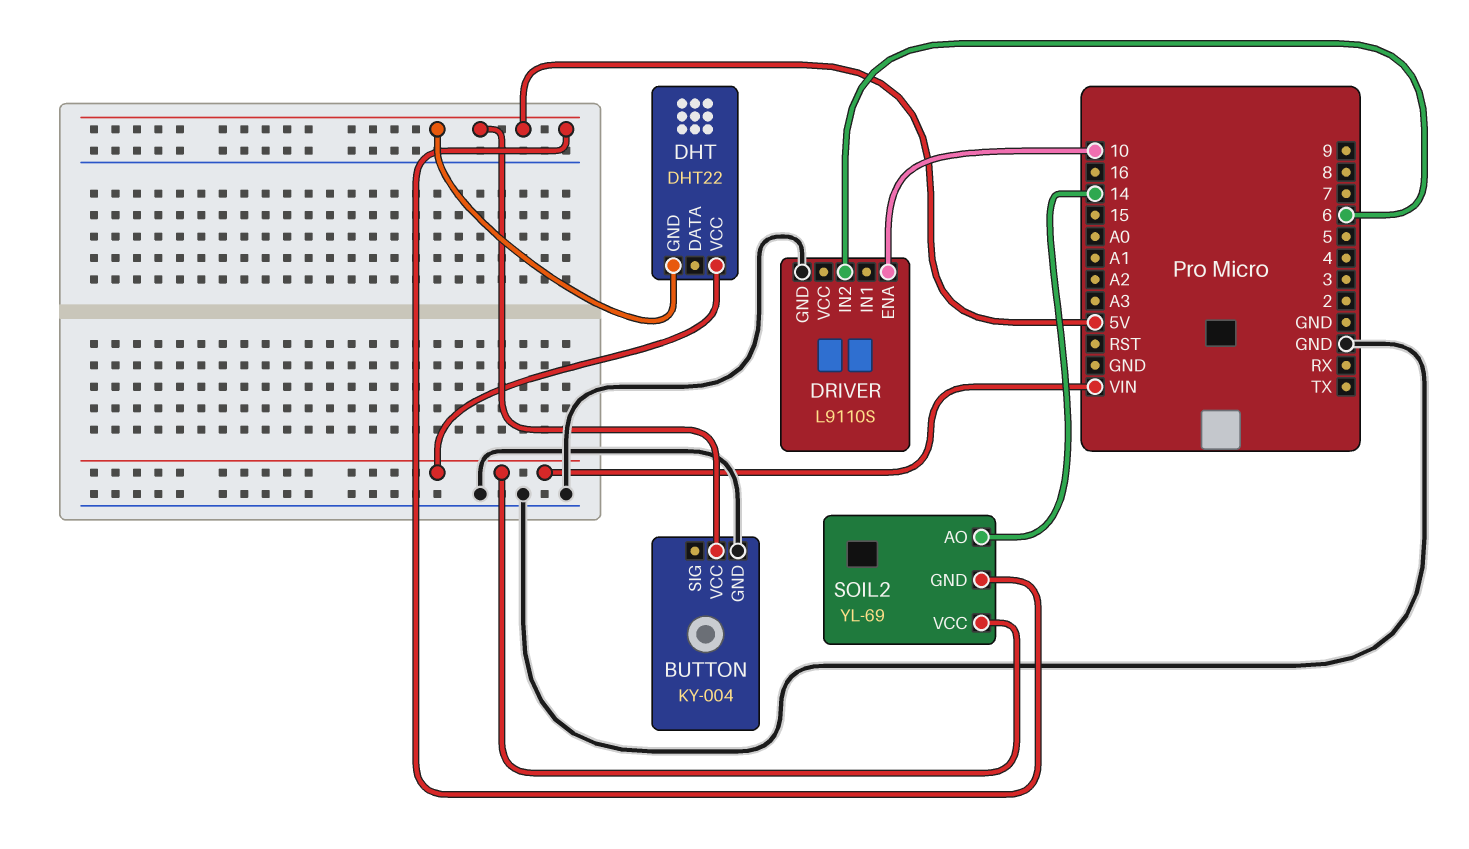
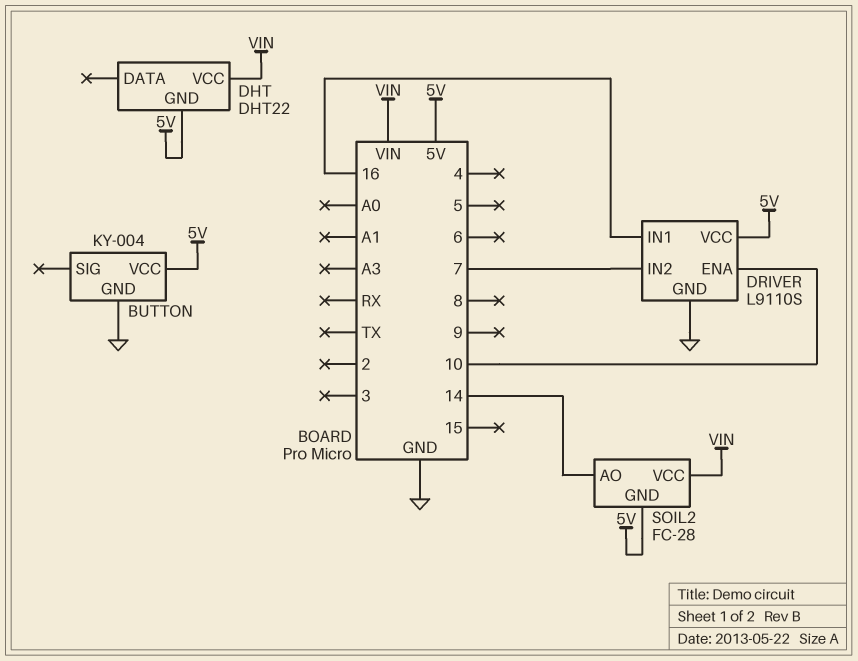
DRIVER pin IN1: none -> 16
DRIVER pin IN2: 6 -> 7
DRIVER pin VCC: none -> 5V
SOIL2: YL-69 -> FC-28

